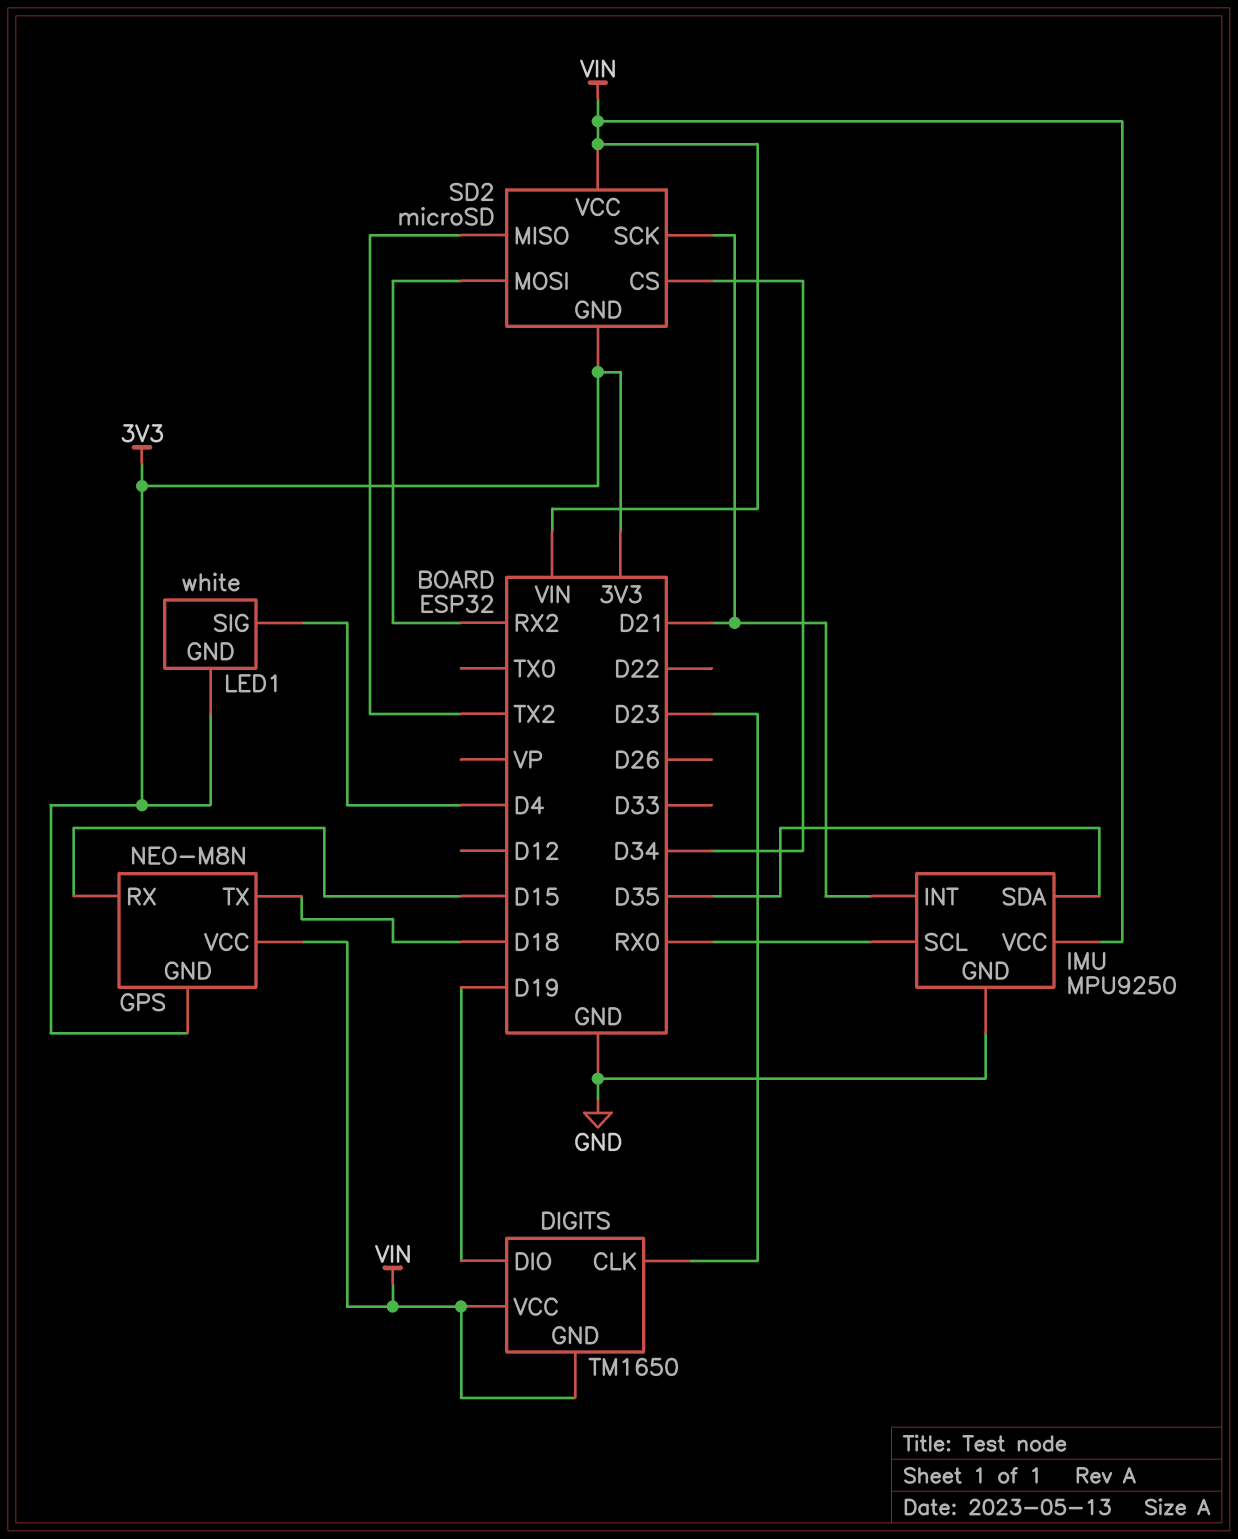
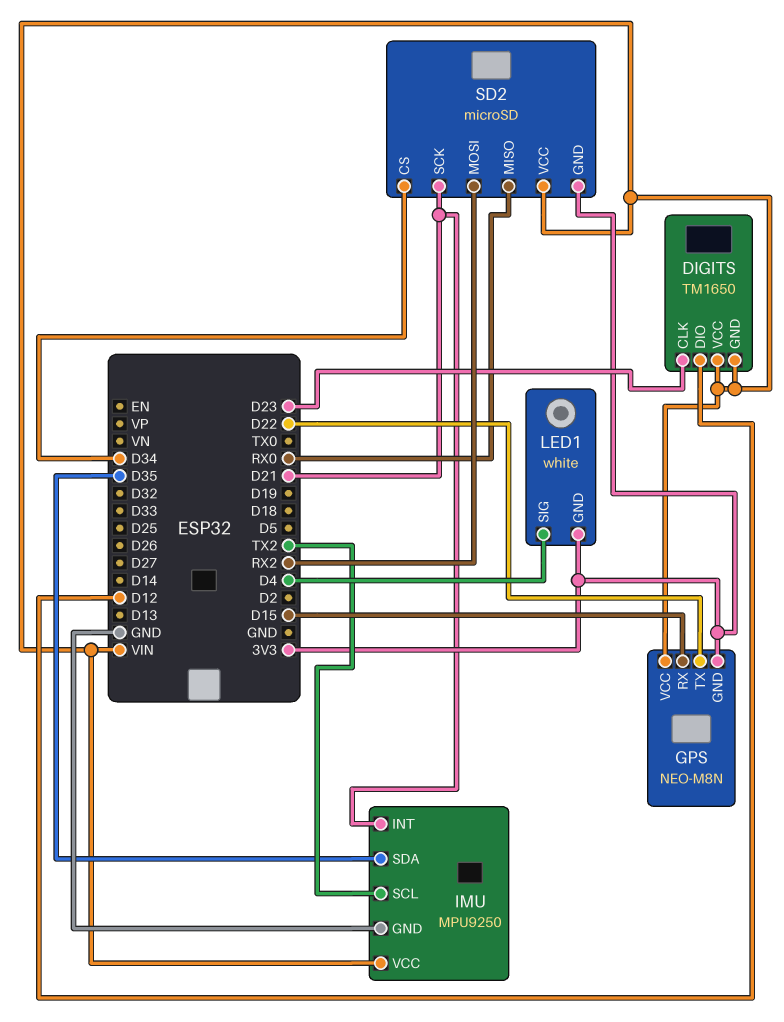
DIGITS pin DIO: D19 -> D12
GPS pin TX: D18 -> D22
IMU pin SCL: RX0 -> TX2
SD2 pin MISO: TX2 -> RX0

